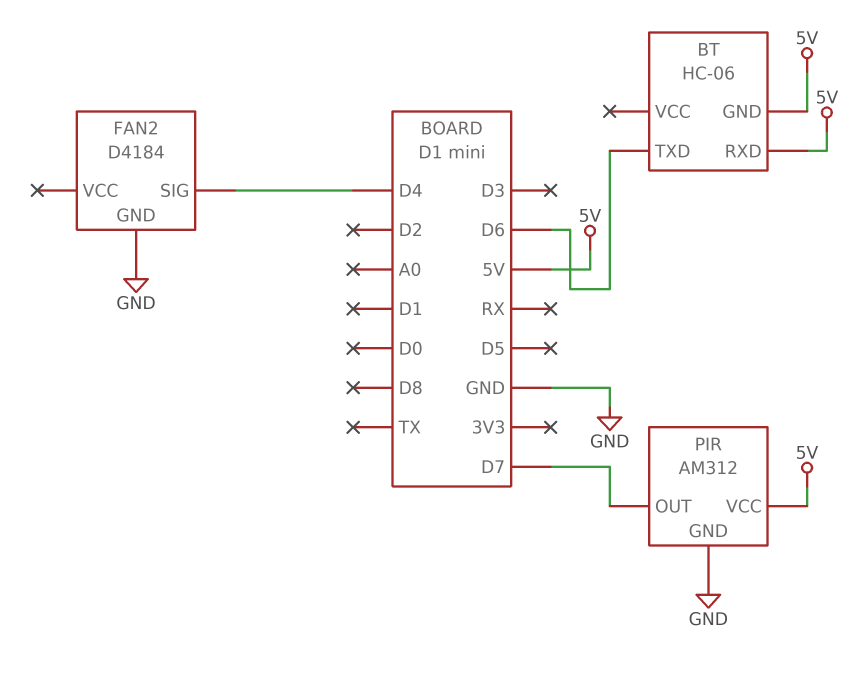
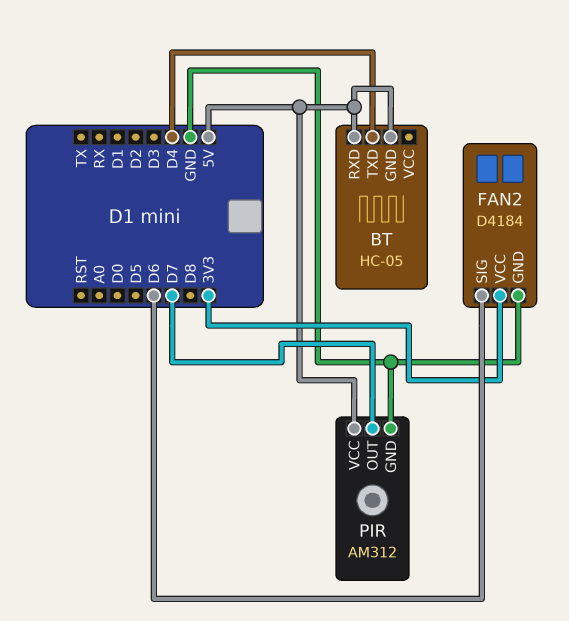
BT: HC-06 -> HC-05
BT pin TXD: D6 -> D4
FAN2 pin SIG: D4 -> D6
FAN2 pin VCC: none -> 3V3

